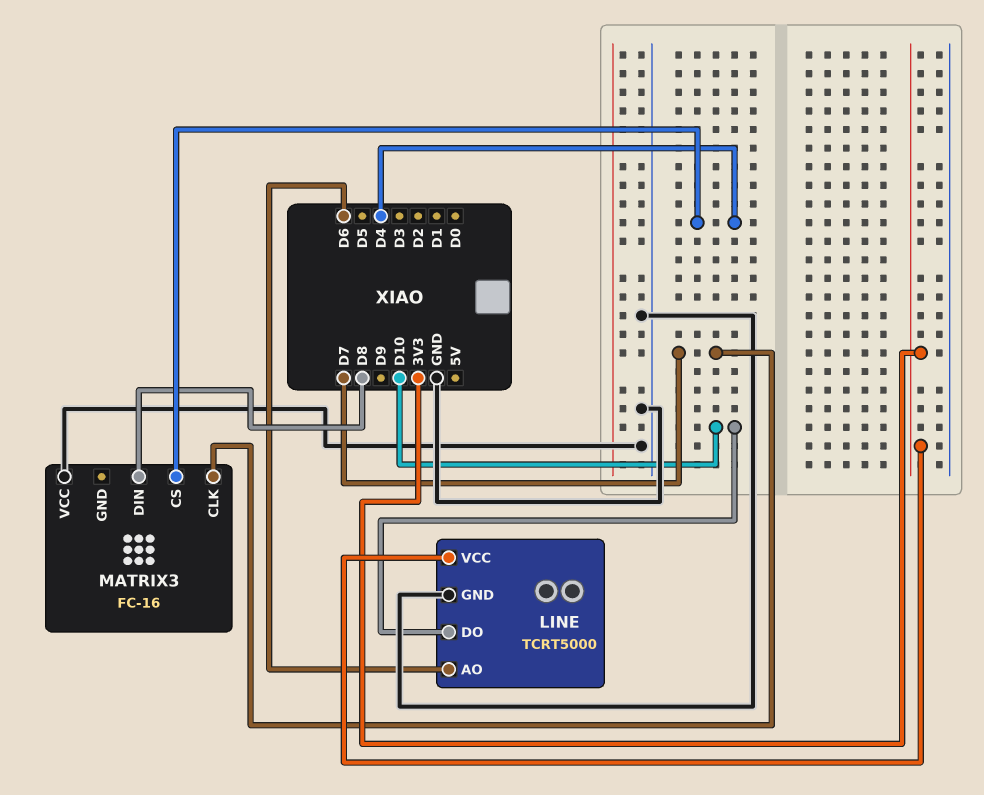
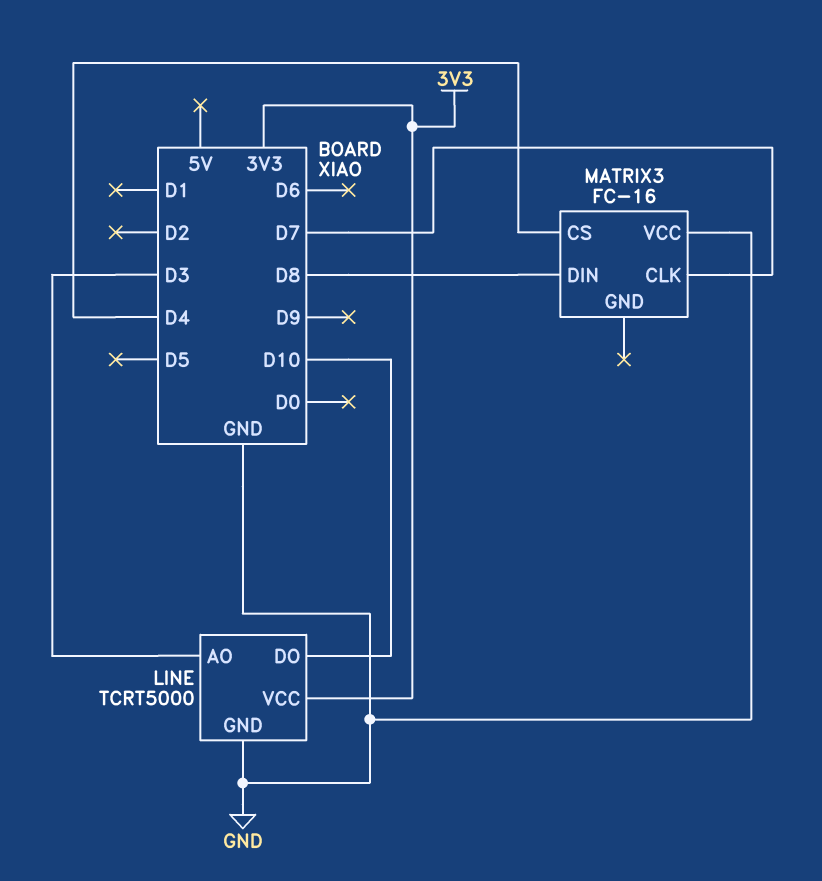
LINE pin AO: D6 -> D3

